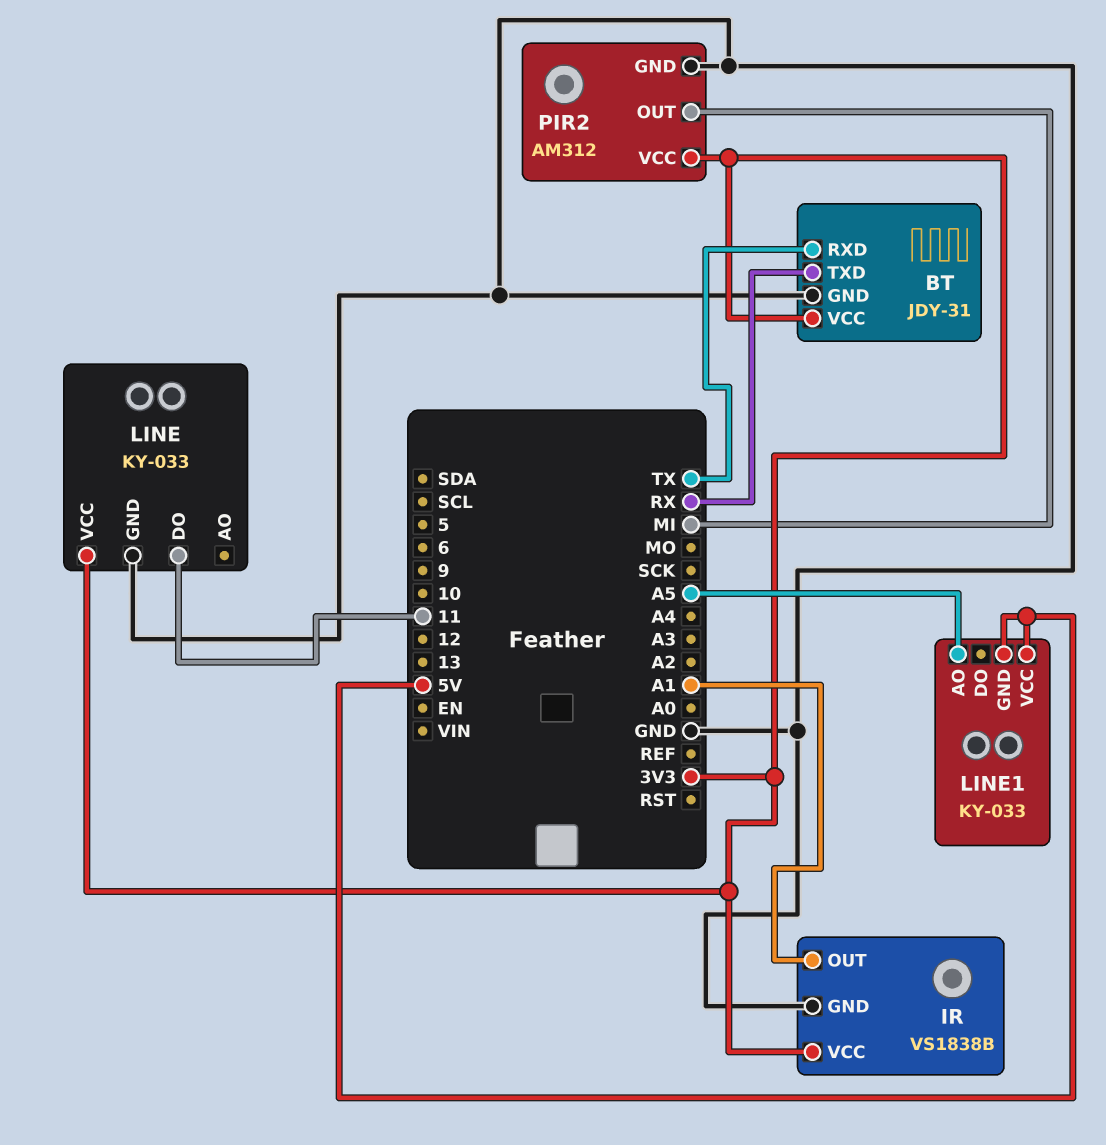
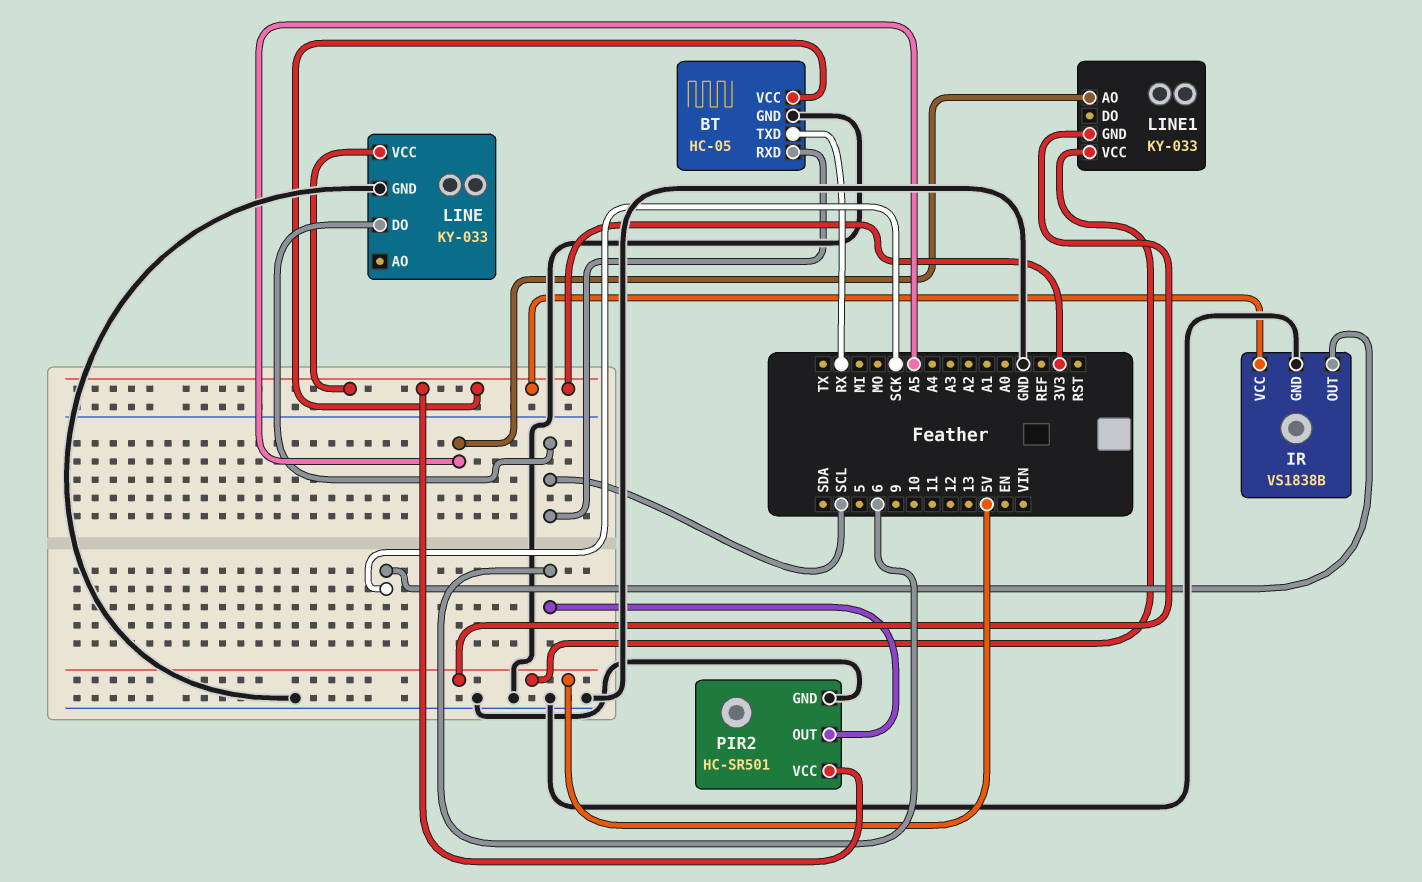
BT: JDY-31 -> HC-05
BT pin RXD: TX -> SCL
IR pin OUT: A1 -> SCK
LINE pin DO: 11 -> SCL
PIR2: AM312 -> HC-SR501
PIR2 pin OUT: MI -> 6

